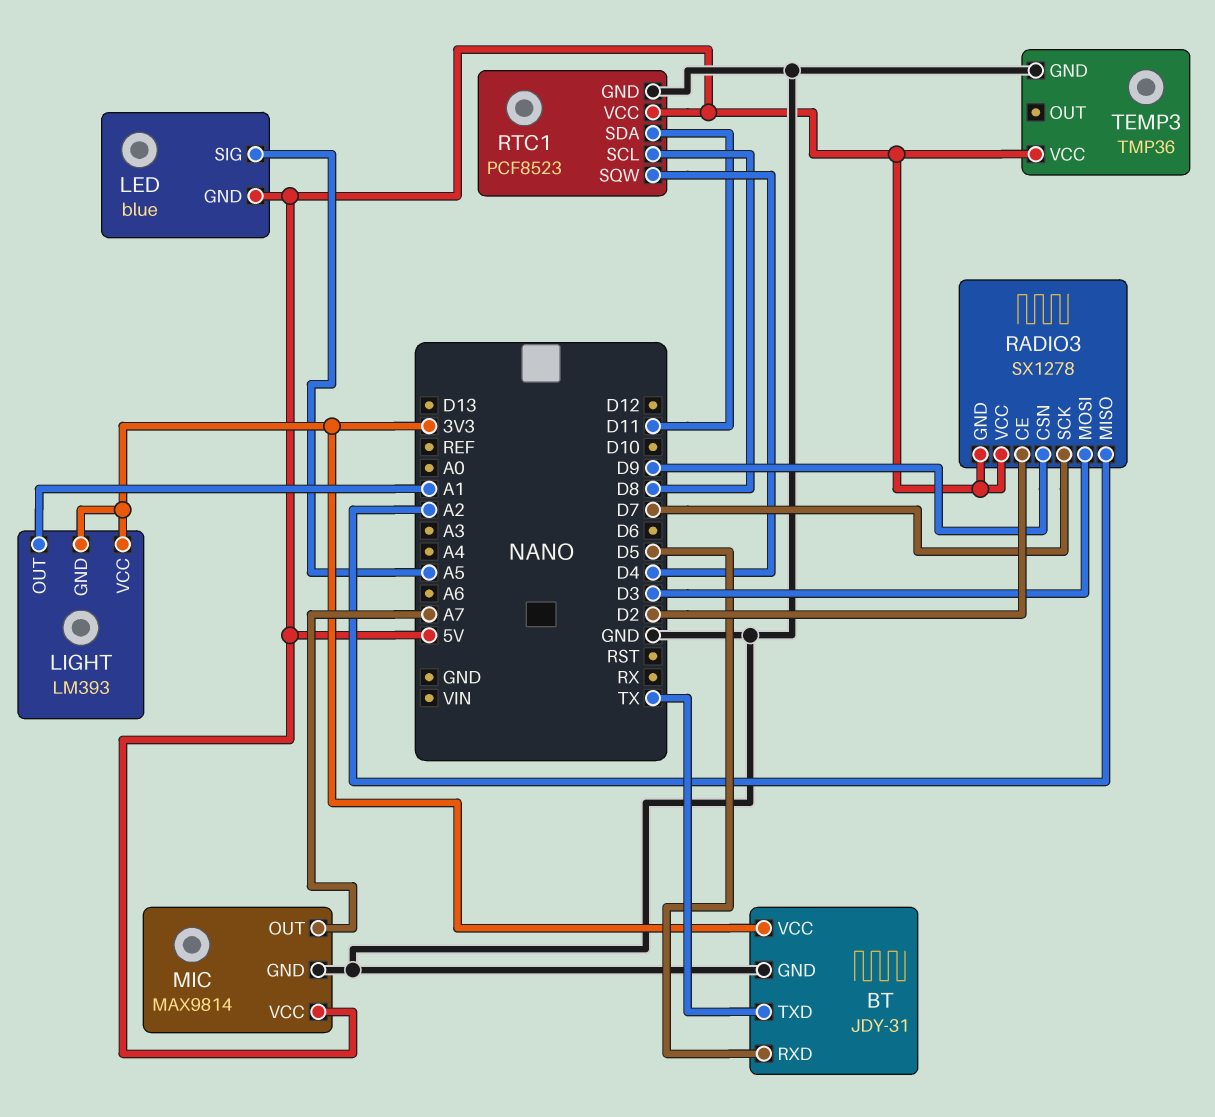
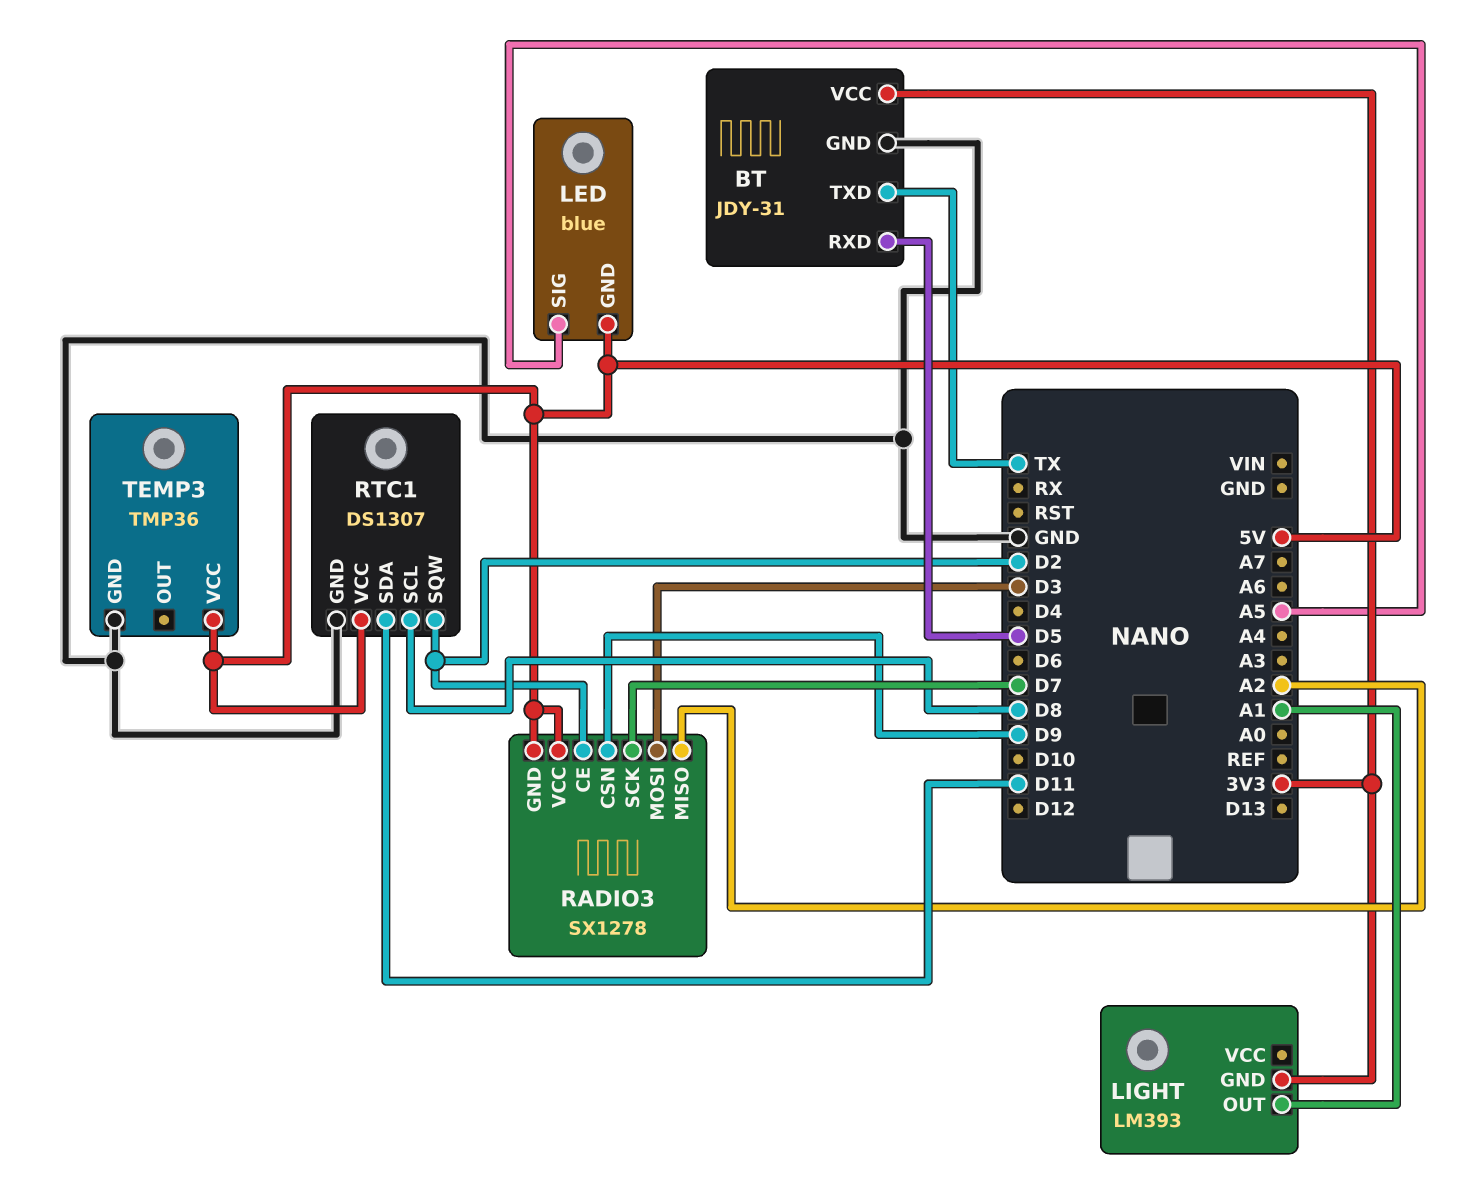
LIGHT pin VCC: 3V3 -> none
MIC: MAX9814 -> none
MIC pin GND: GND -> none
MIC pin OUT: A7 -> none
MIC pin VCC: 5V -> none
RTC1: PCF8523 -> DS1307
RTC1 pin SQW: D4 -> D2

